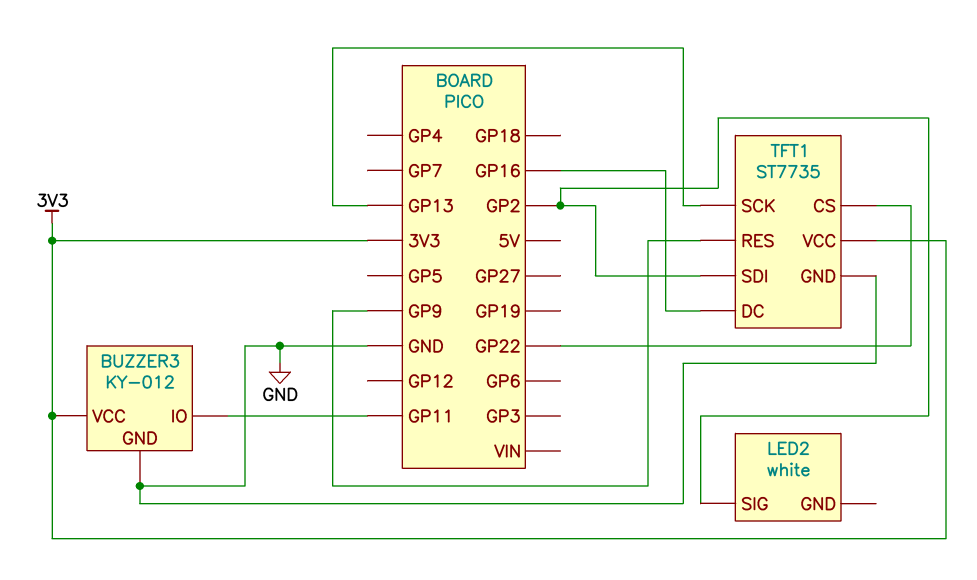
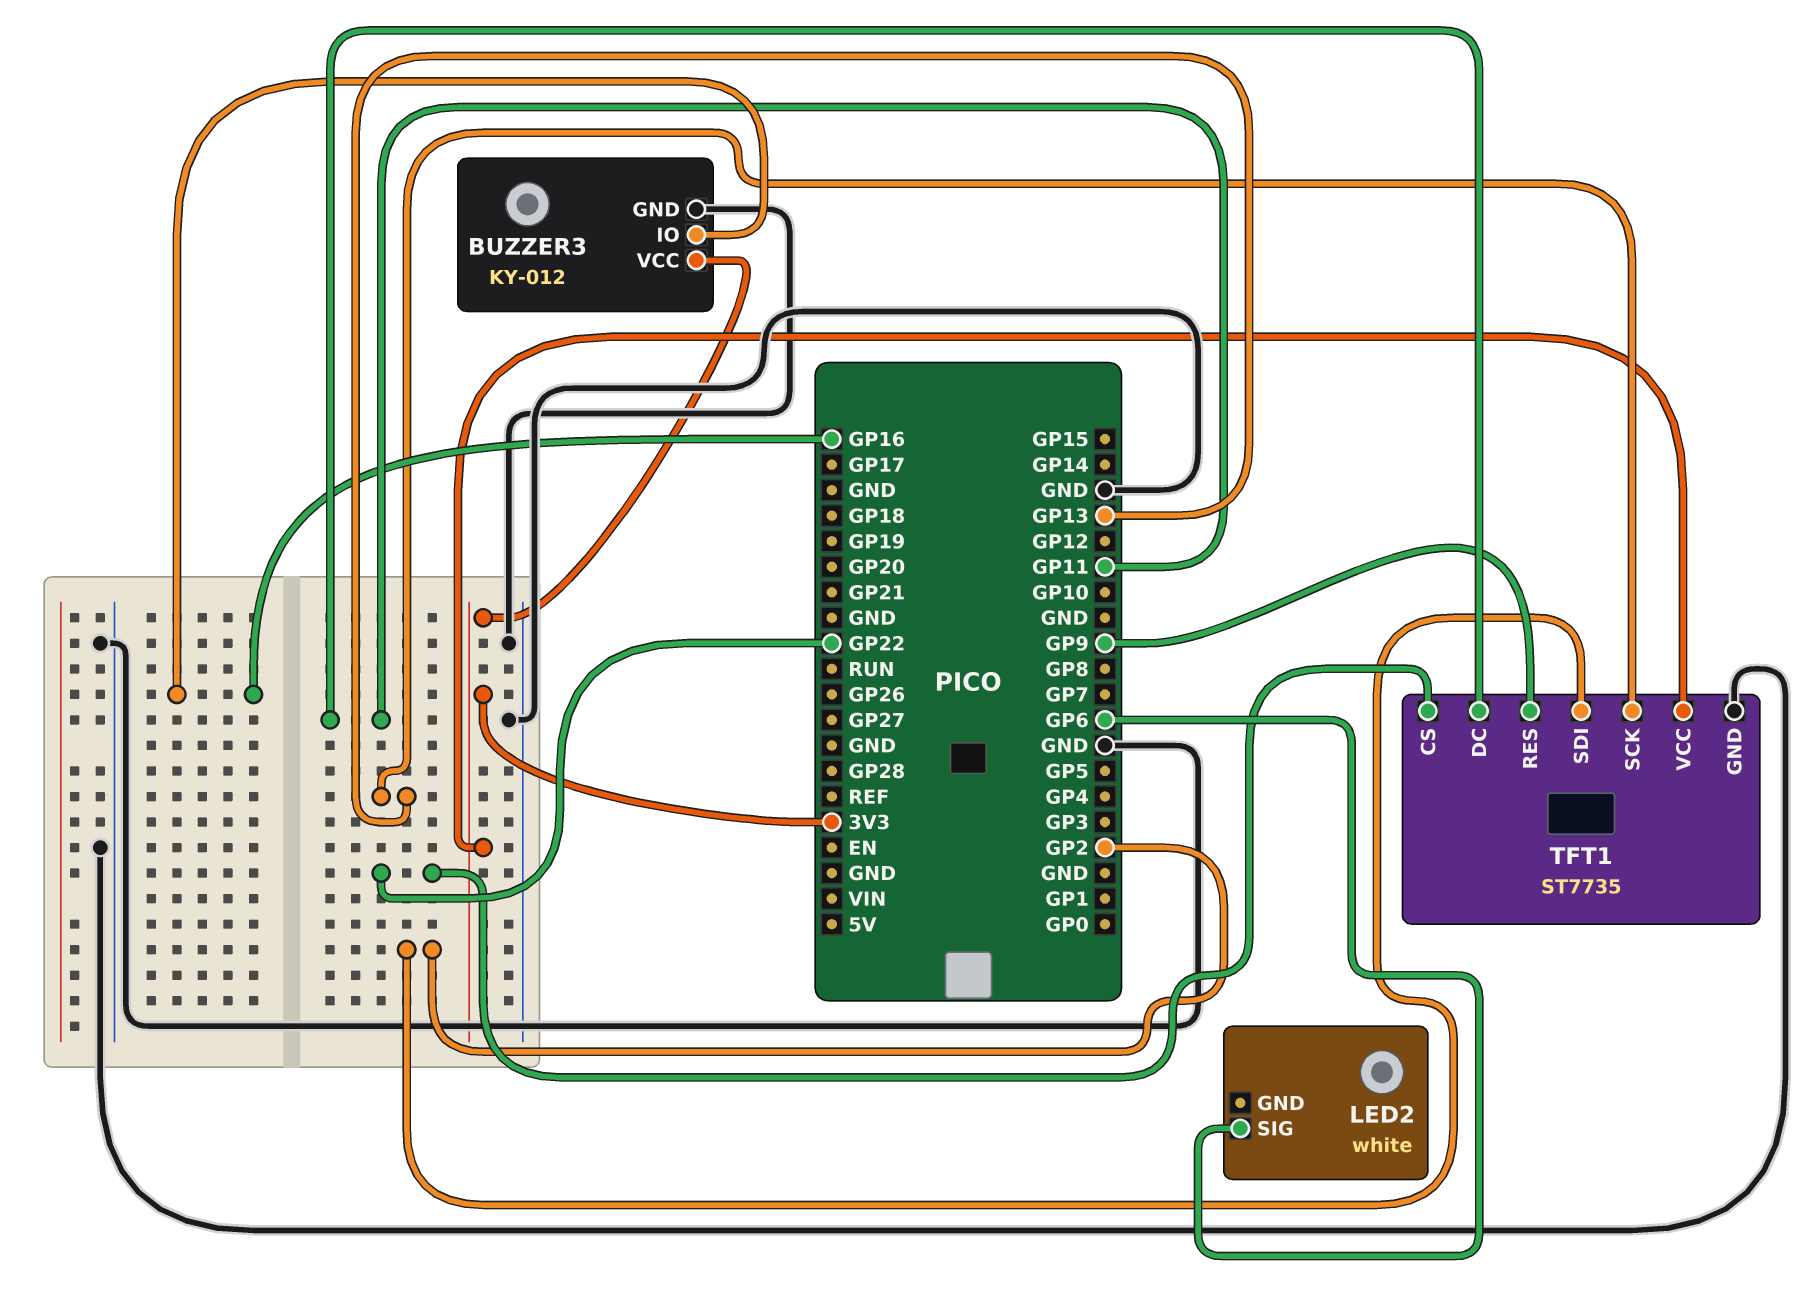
BUZZER3 pin IO: GP11 -> GP16
LED2 pin SIG: GP2 -> GP6
TFT1 pin DC: GP16 -> GP11

